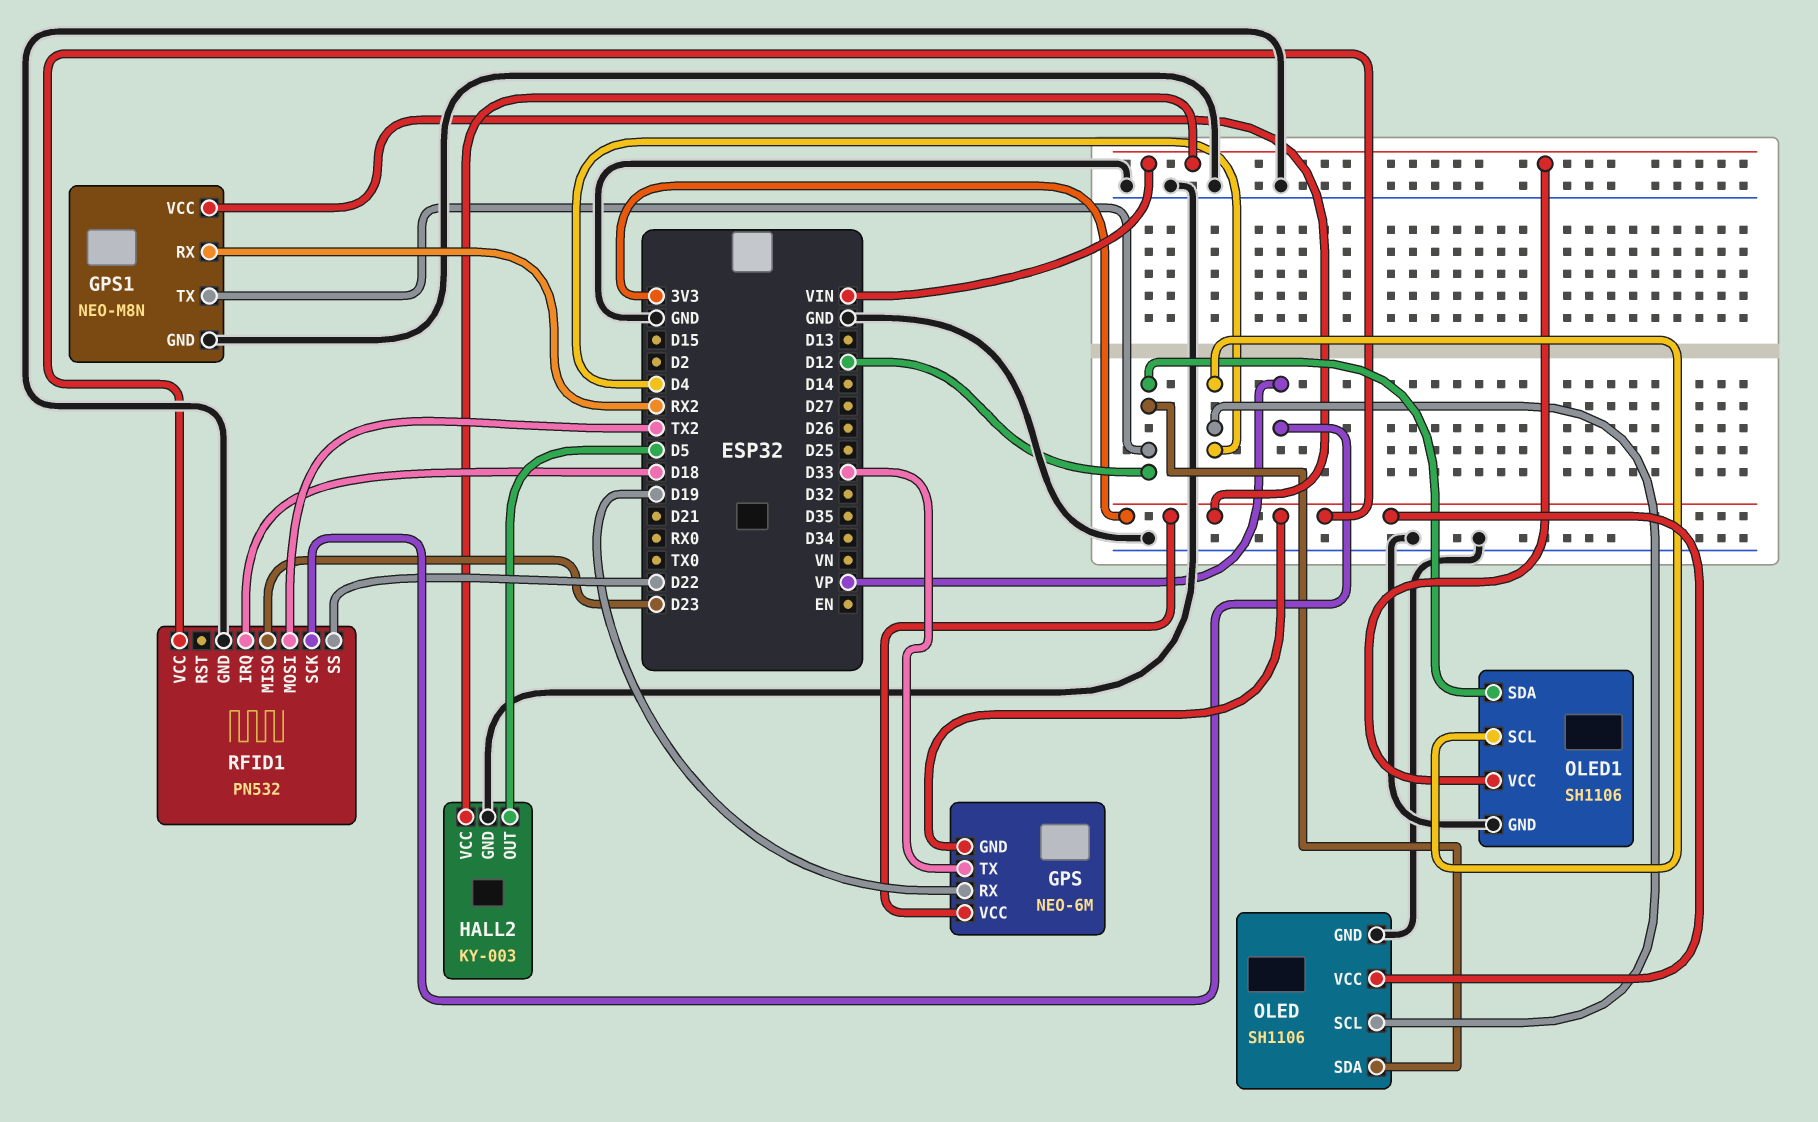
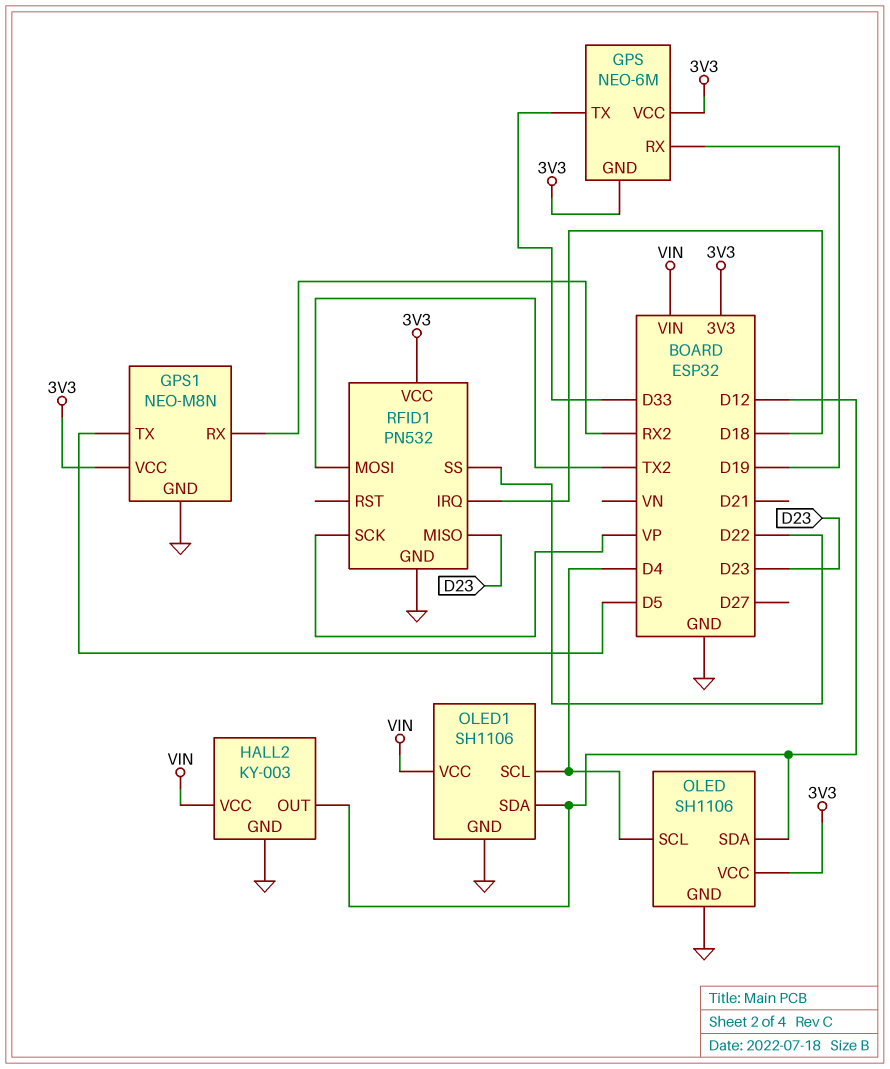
GPS1 pin TX: D12 -> D5
HALL2 pin OUT: D5 -> D12

